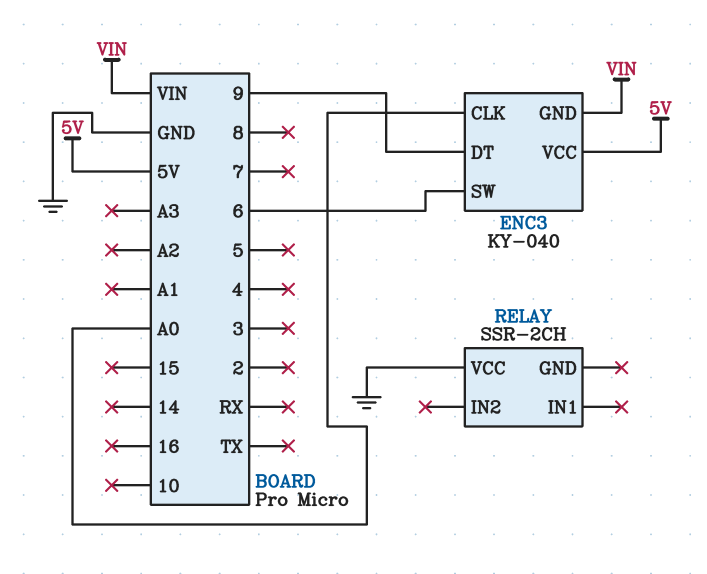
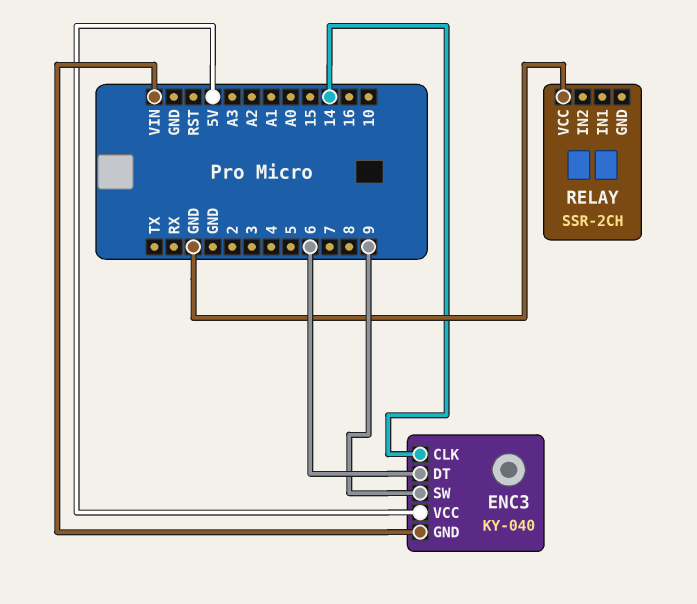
ENC3 pin CLK: A0 -> 14
ENC3 pin DT: 9 -> 6
ENC3 pin SW: 6 -> 9

